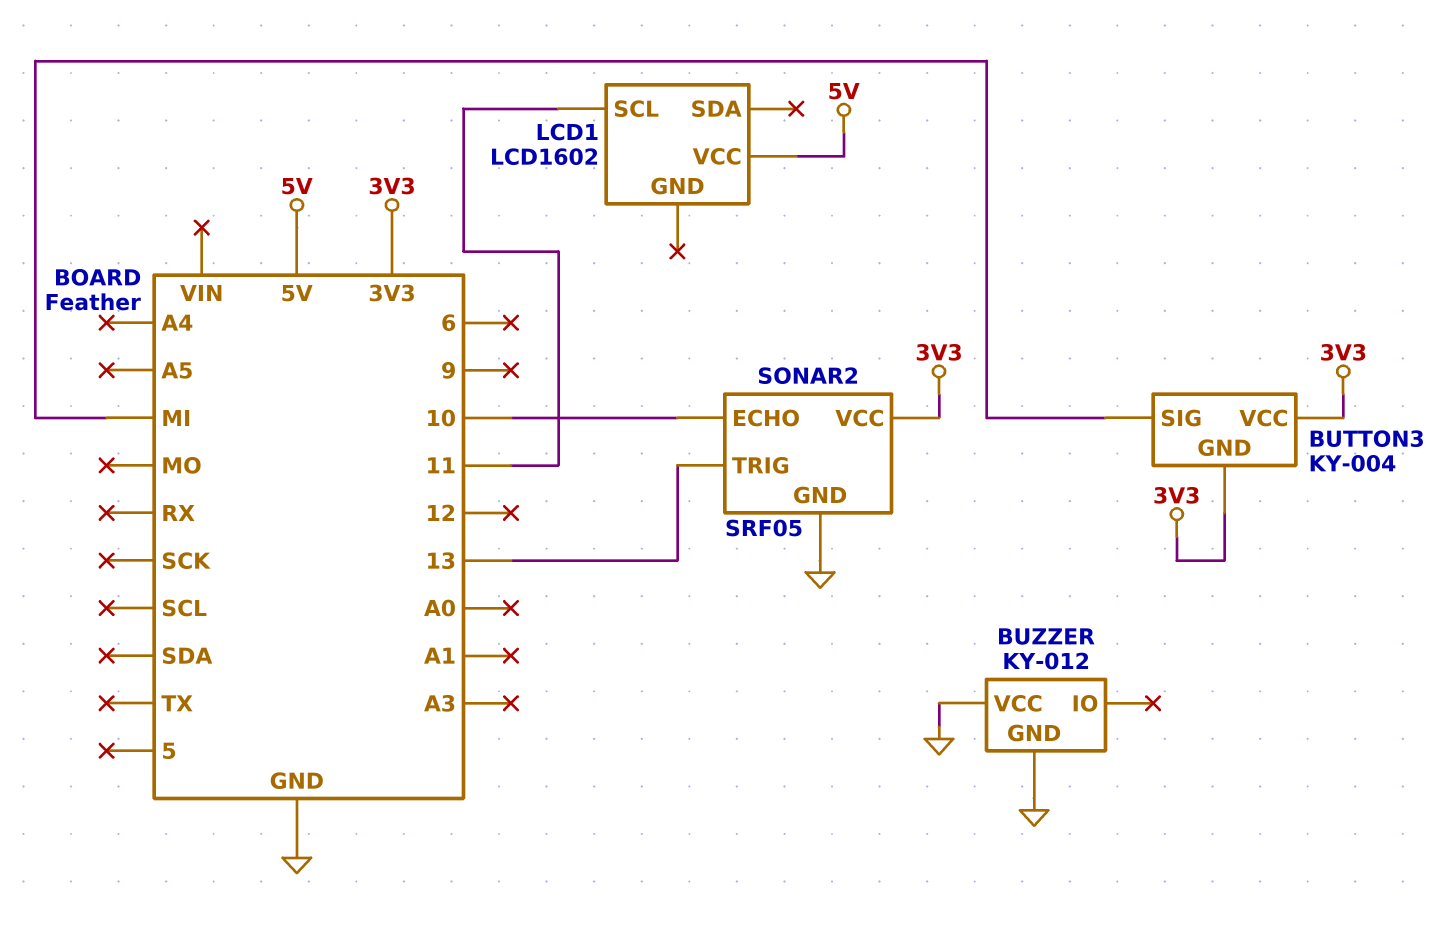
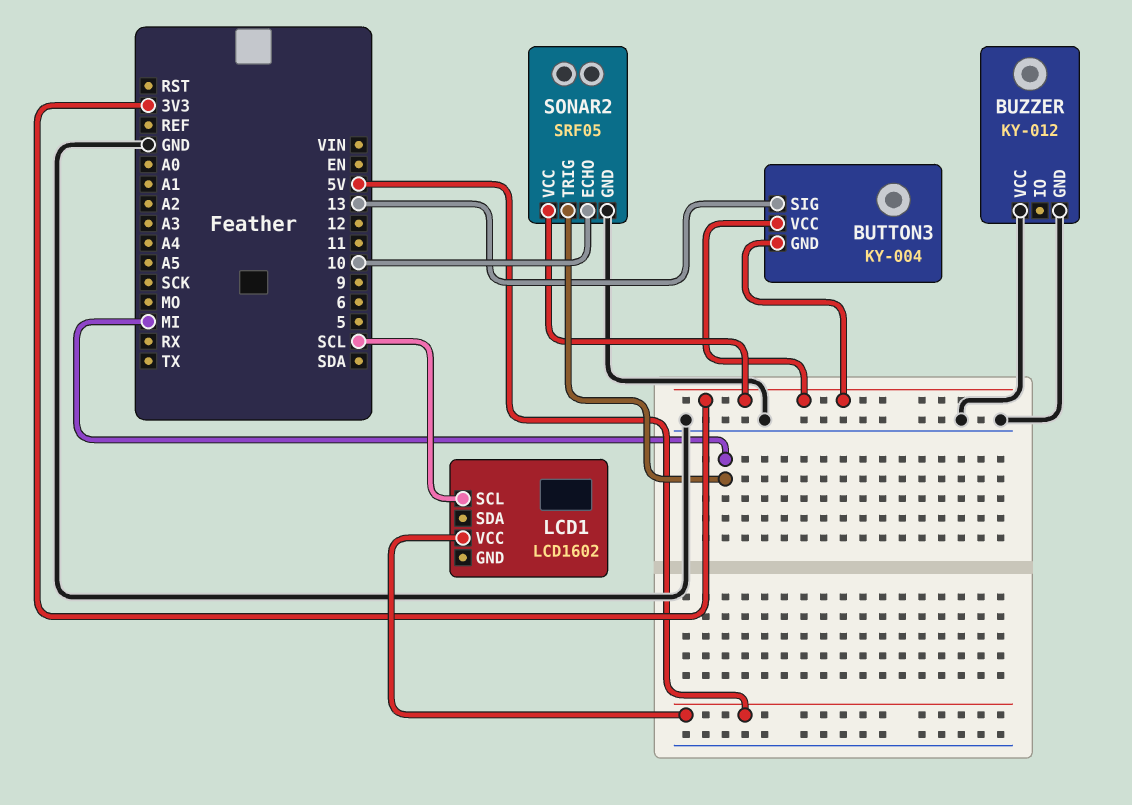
BUTTON3 pin SIG: MI -> 13
LCD1 pin SCL: 11 -> SCL
SONAR2 pin TRIG: 13 -> MI

